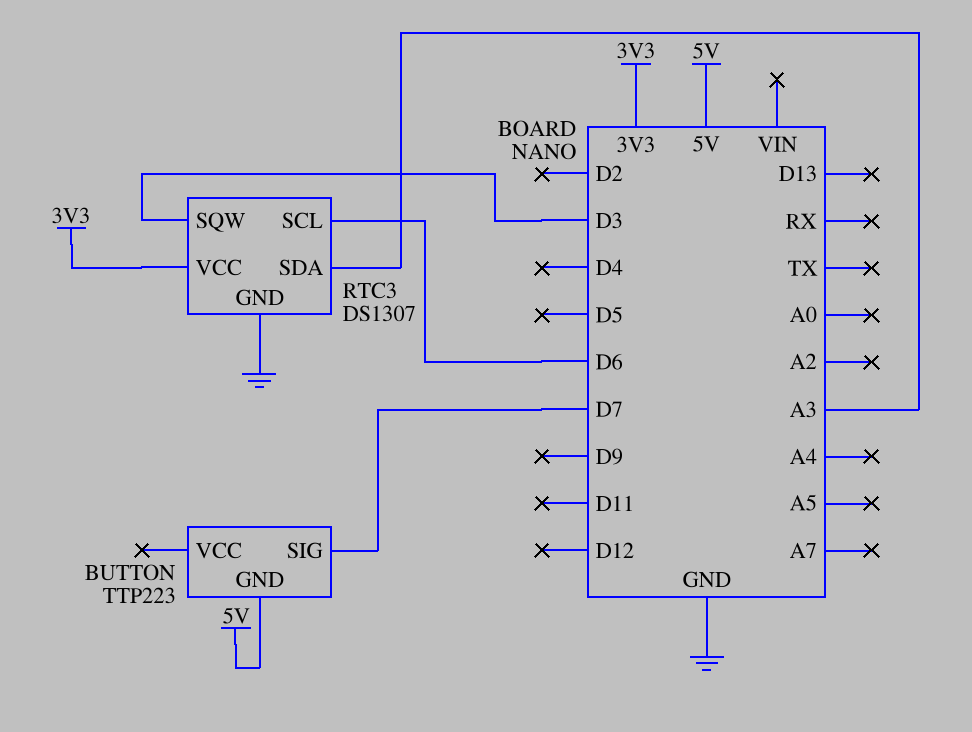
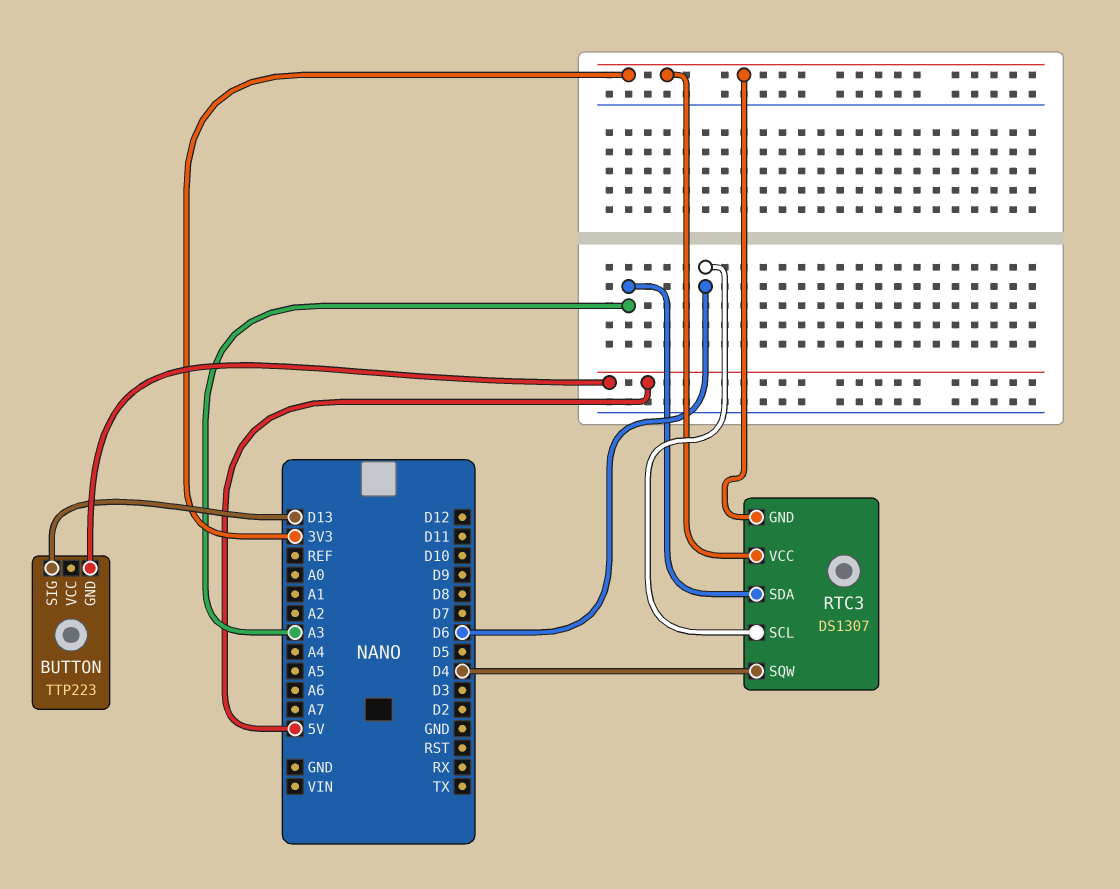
BUTTON pin SIG: D7 -> D13
RTC3 pin GND: GND -> 3V3
RTC3 pin SQW: D3 -> D4

